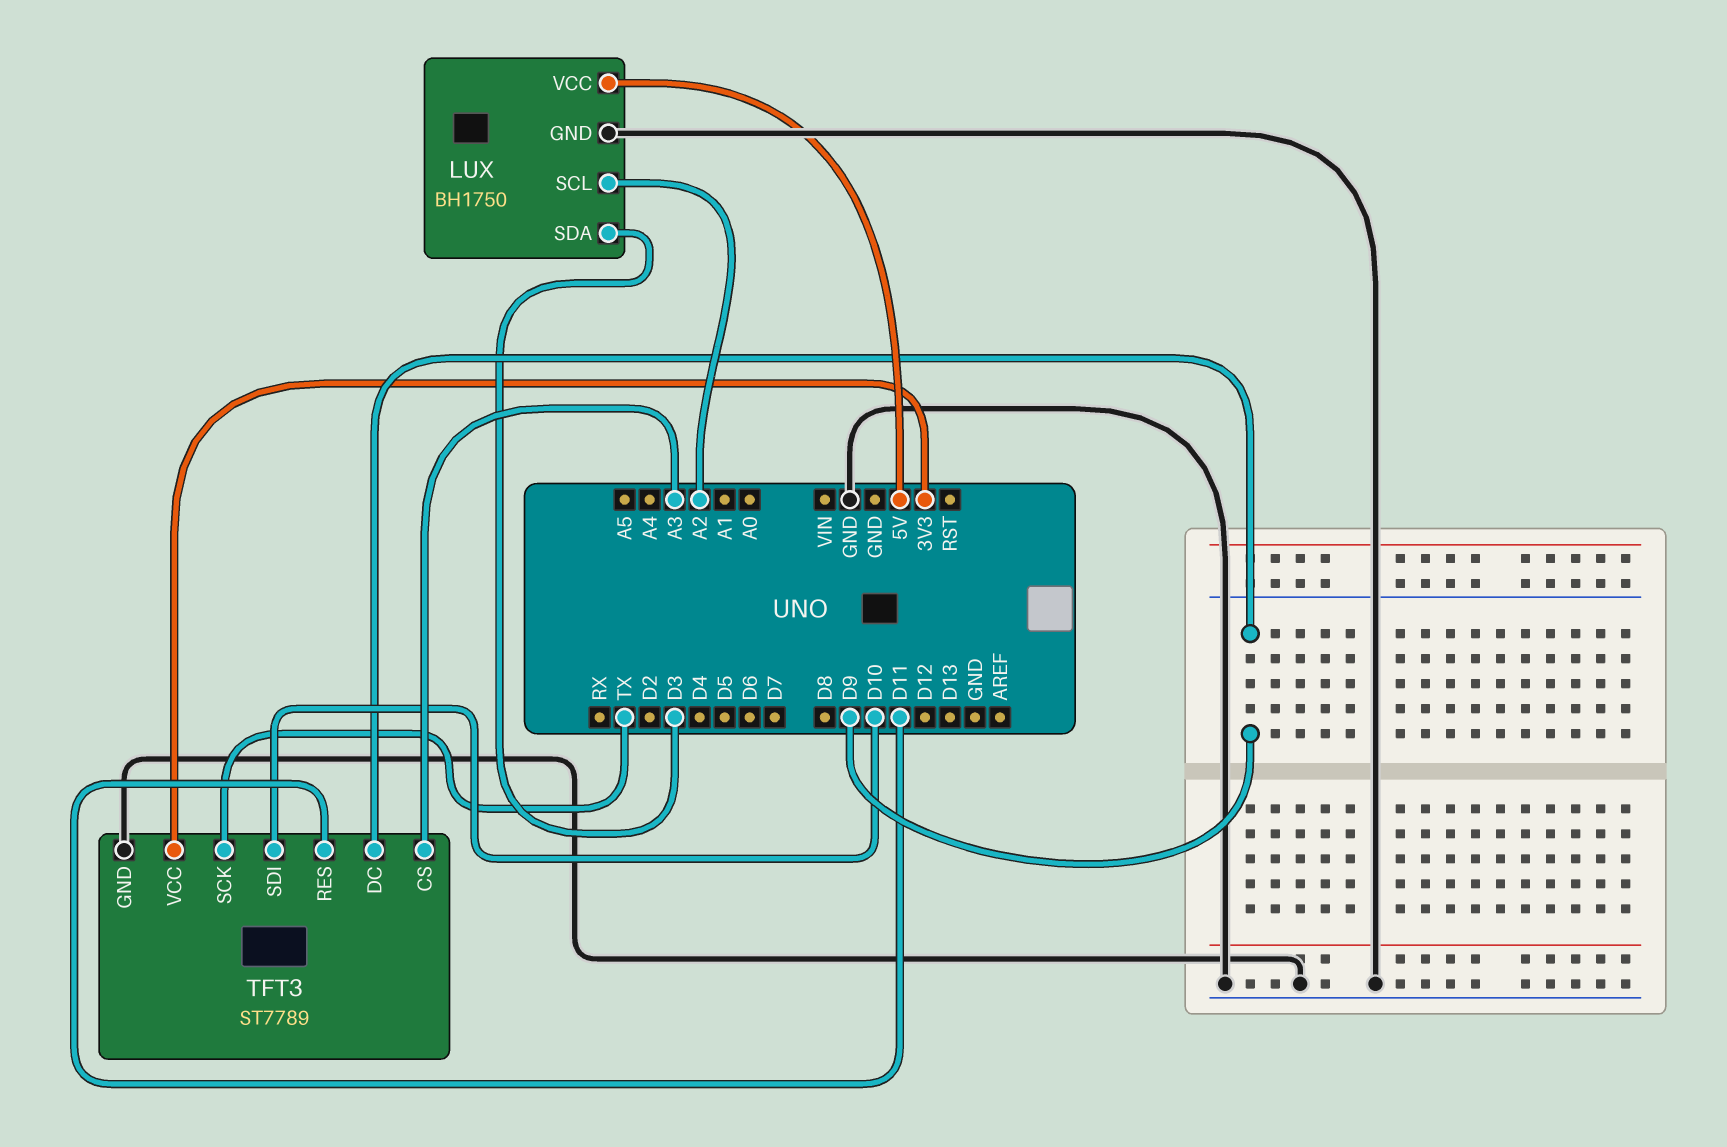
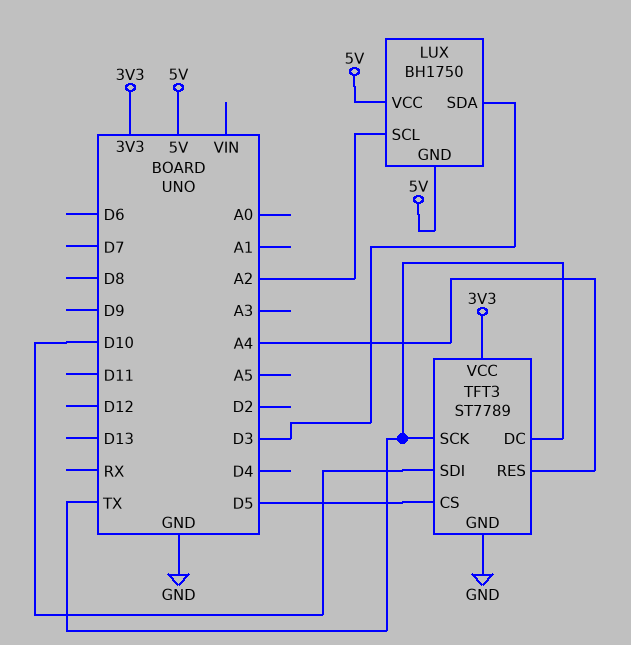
LUX pin GND: GND -> 5V
TFT3 pin CS: A3 -> D5
TFT3 pin DC: D9 -> TX
TFT3 pin RES: D11 -> A4

